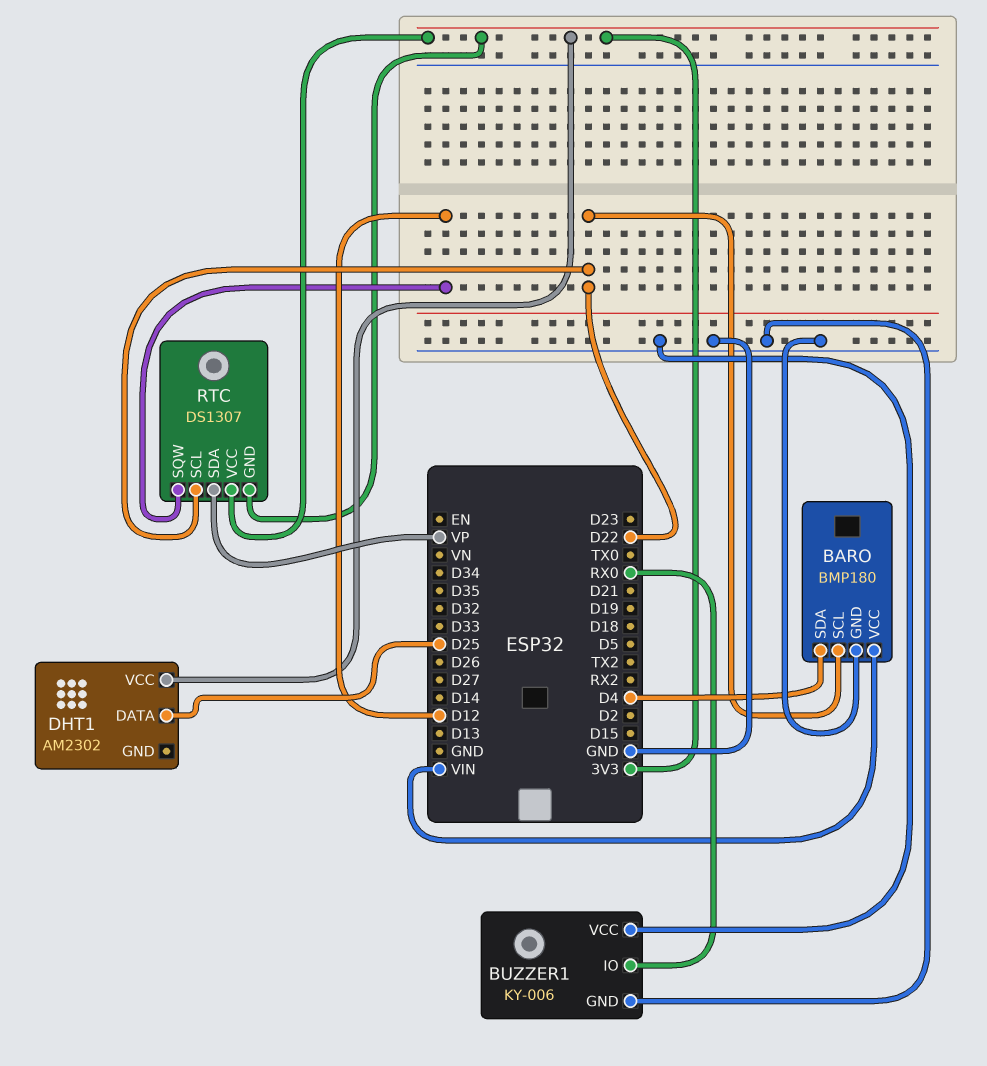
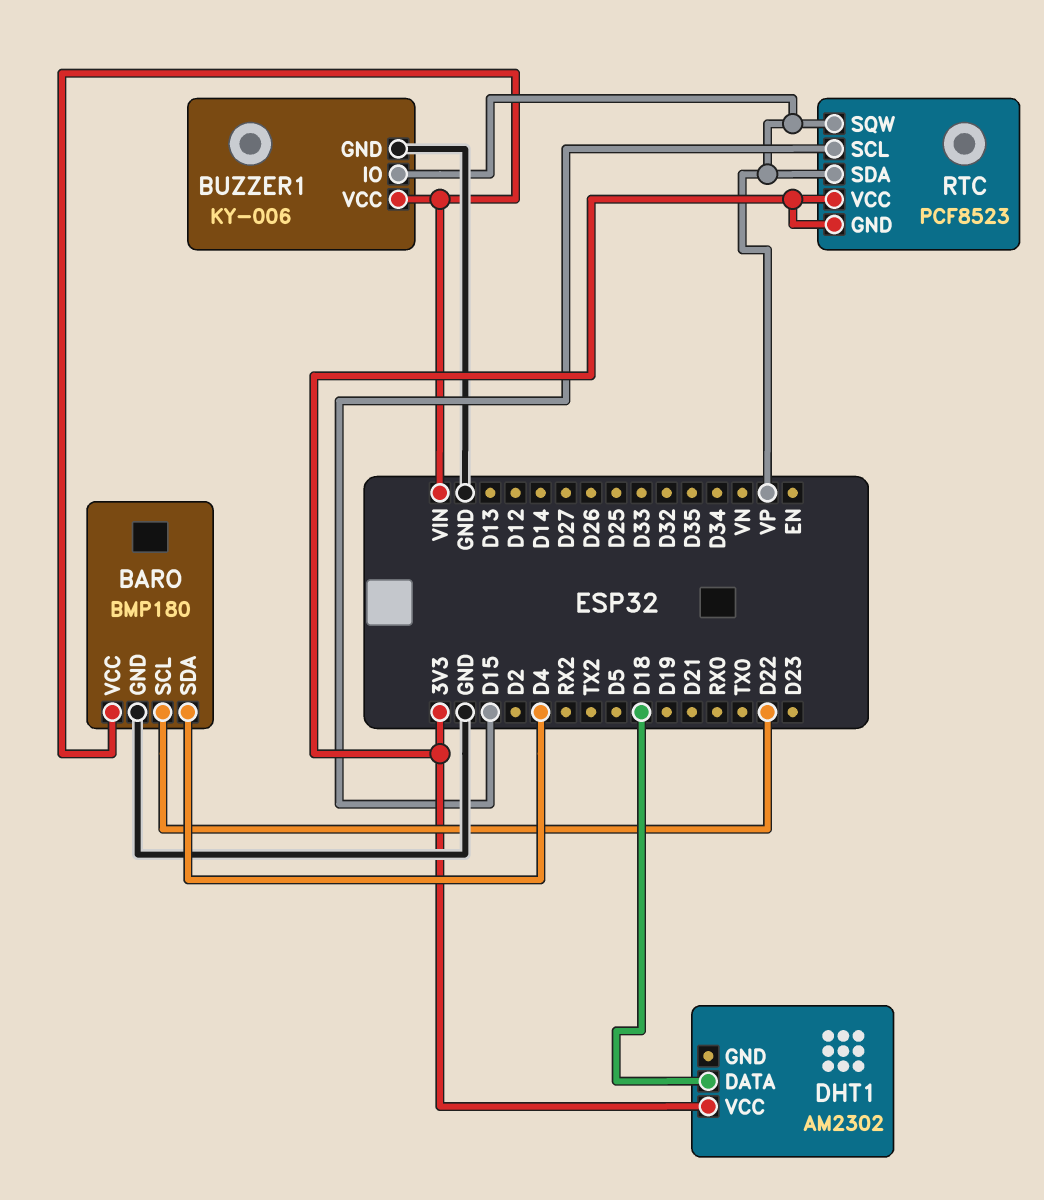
BUZZER1 pin IO: RX0 -> VP
BUZZER1 pin VCC: GND -> VIN
DHT1 pin DATA: D25 -> D18
RTC: DS1307 -> PCF8523
RTC pin SCL: D22 -> D15
RTC pin SQW: D12 -> VP

